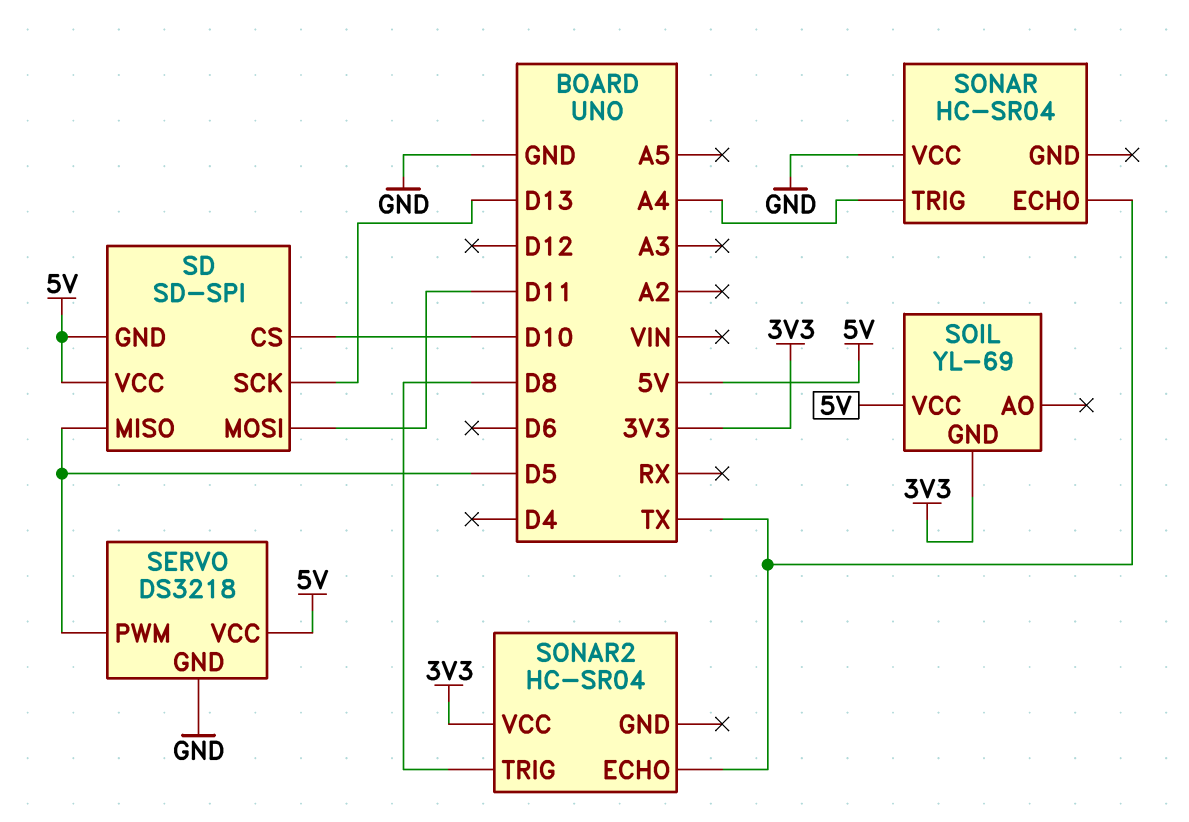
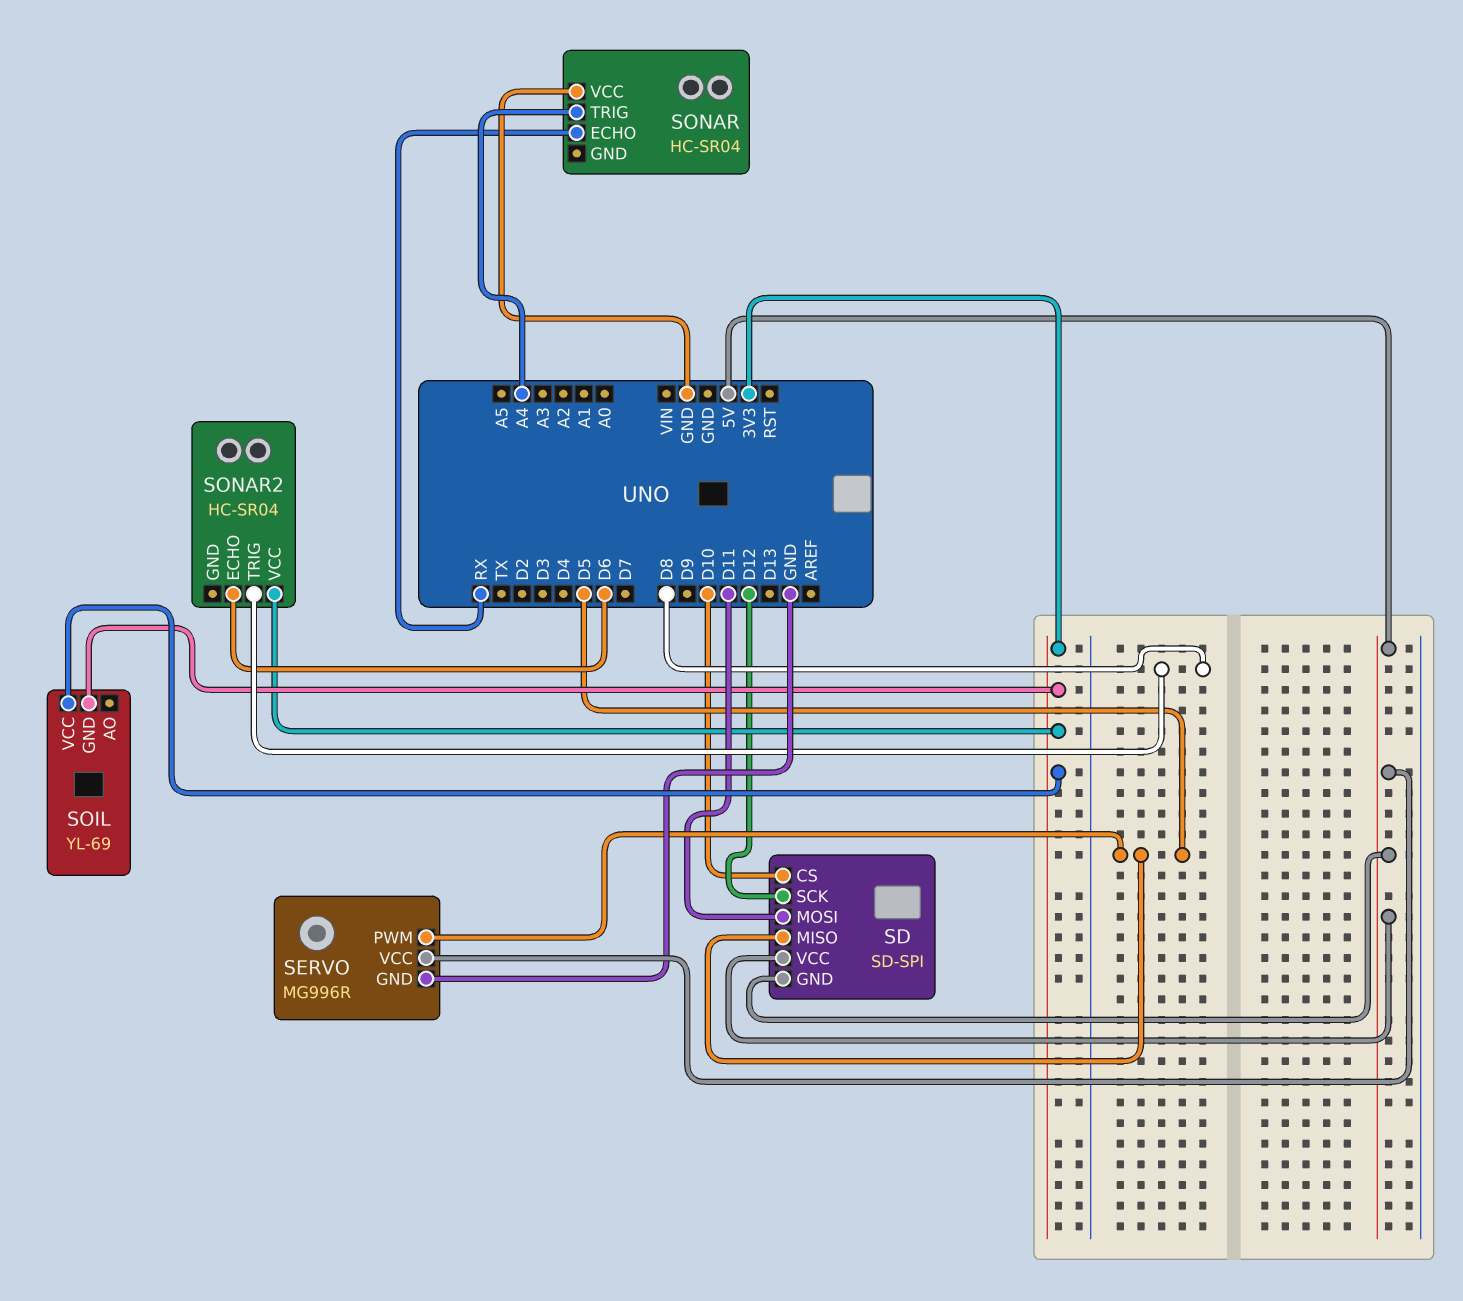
SD pin SCK: D13 -> D12
SERVO: DS3218 -> MG996R
SOIL pin VCC: 5V -> 3V3
SONAR pin ECHO: TX -> RX
SONAR2 pin ECHO: TX -> D6

